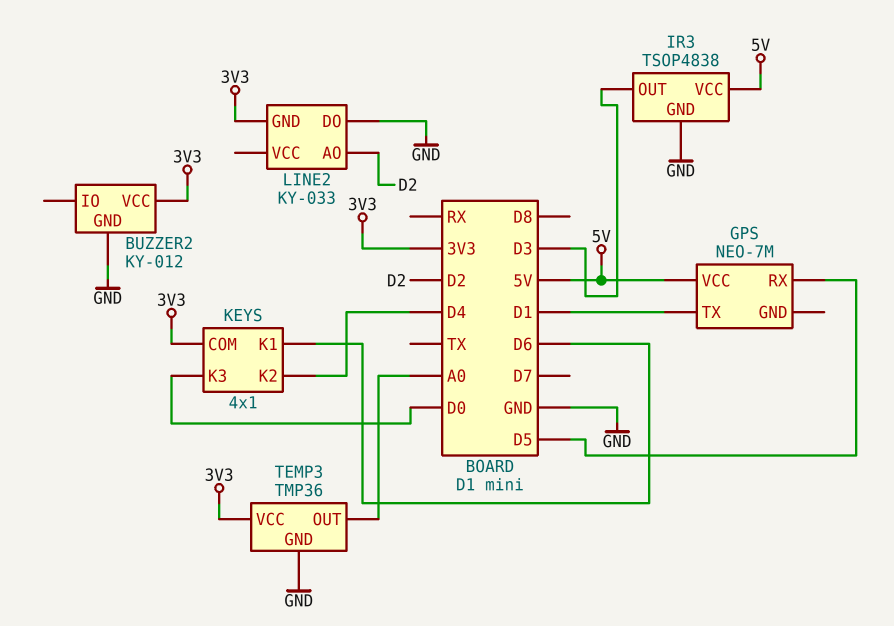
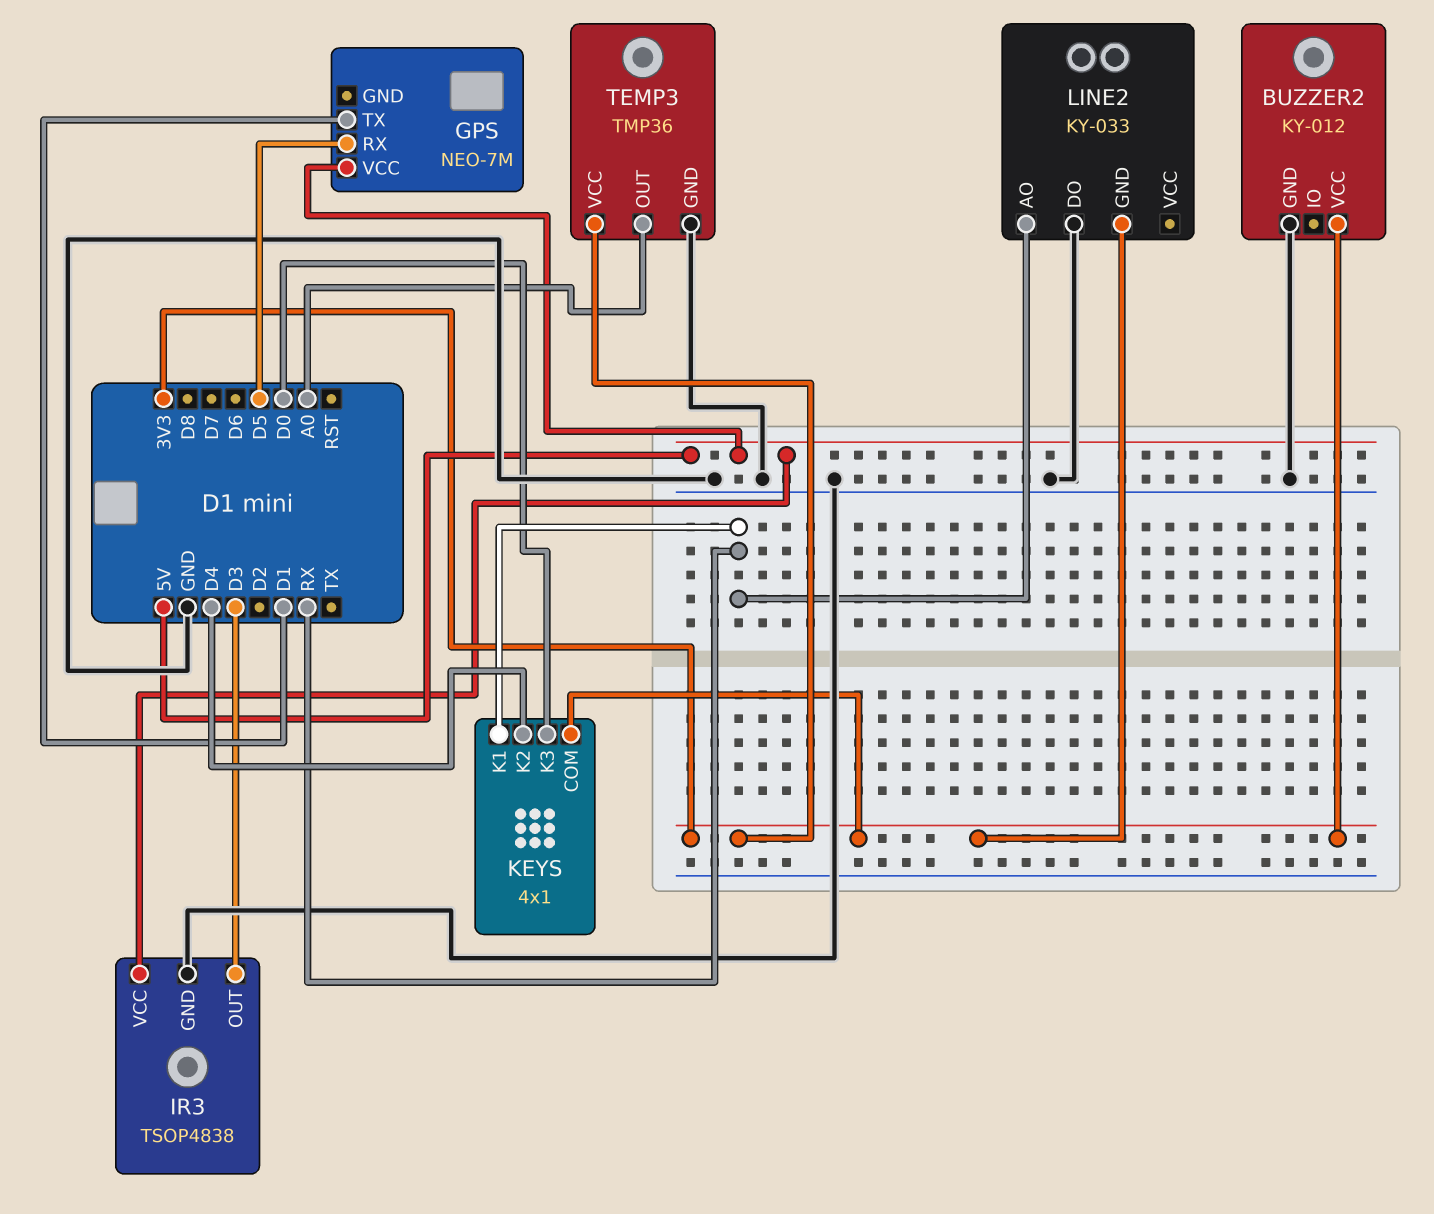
KEYS pin K1: D6 -> RX
LINE2 pin AO: D2 -> RX

